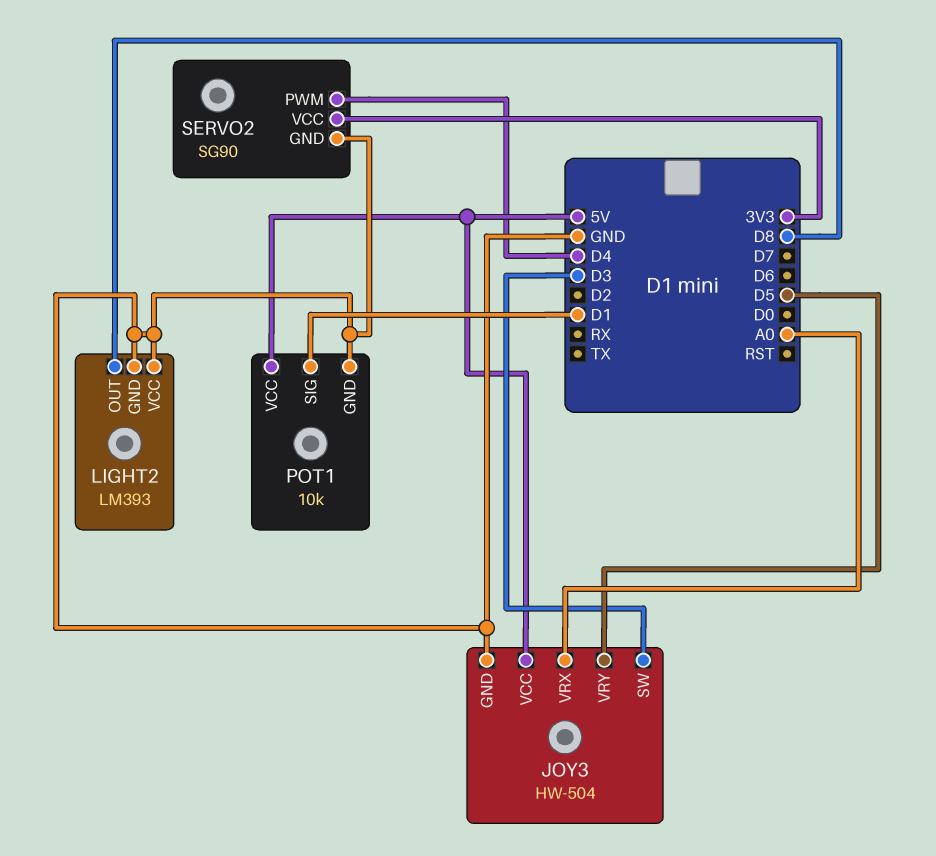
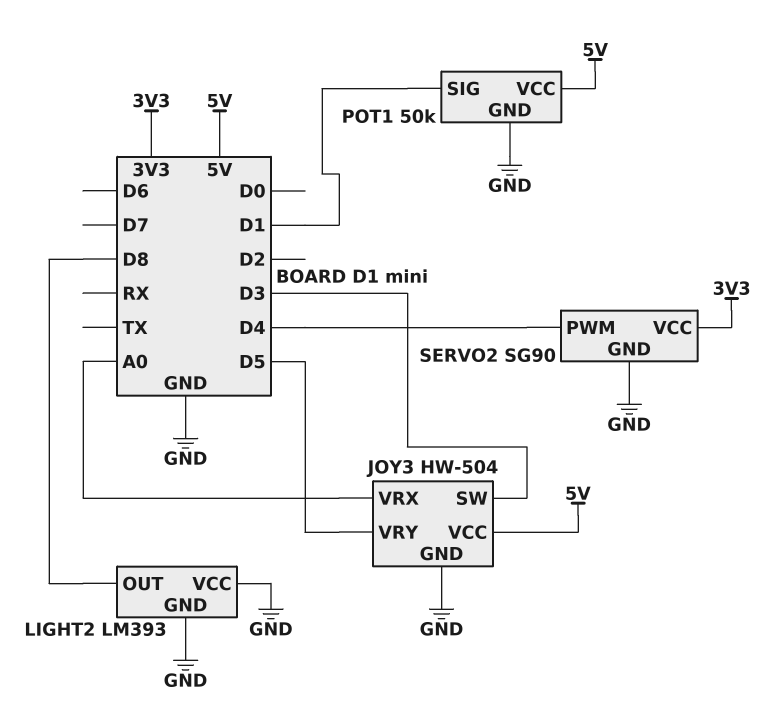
POT1: 10k -> 50k

